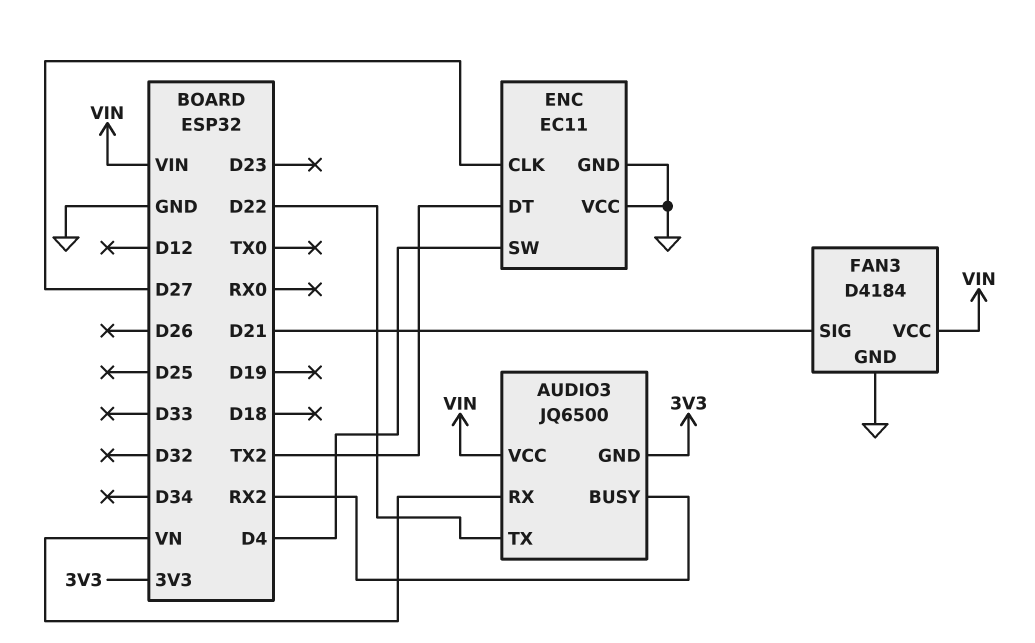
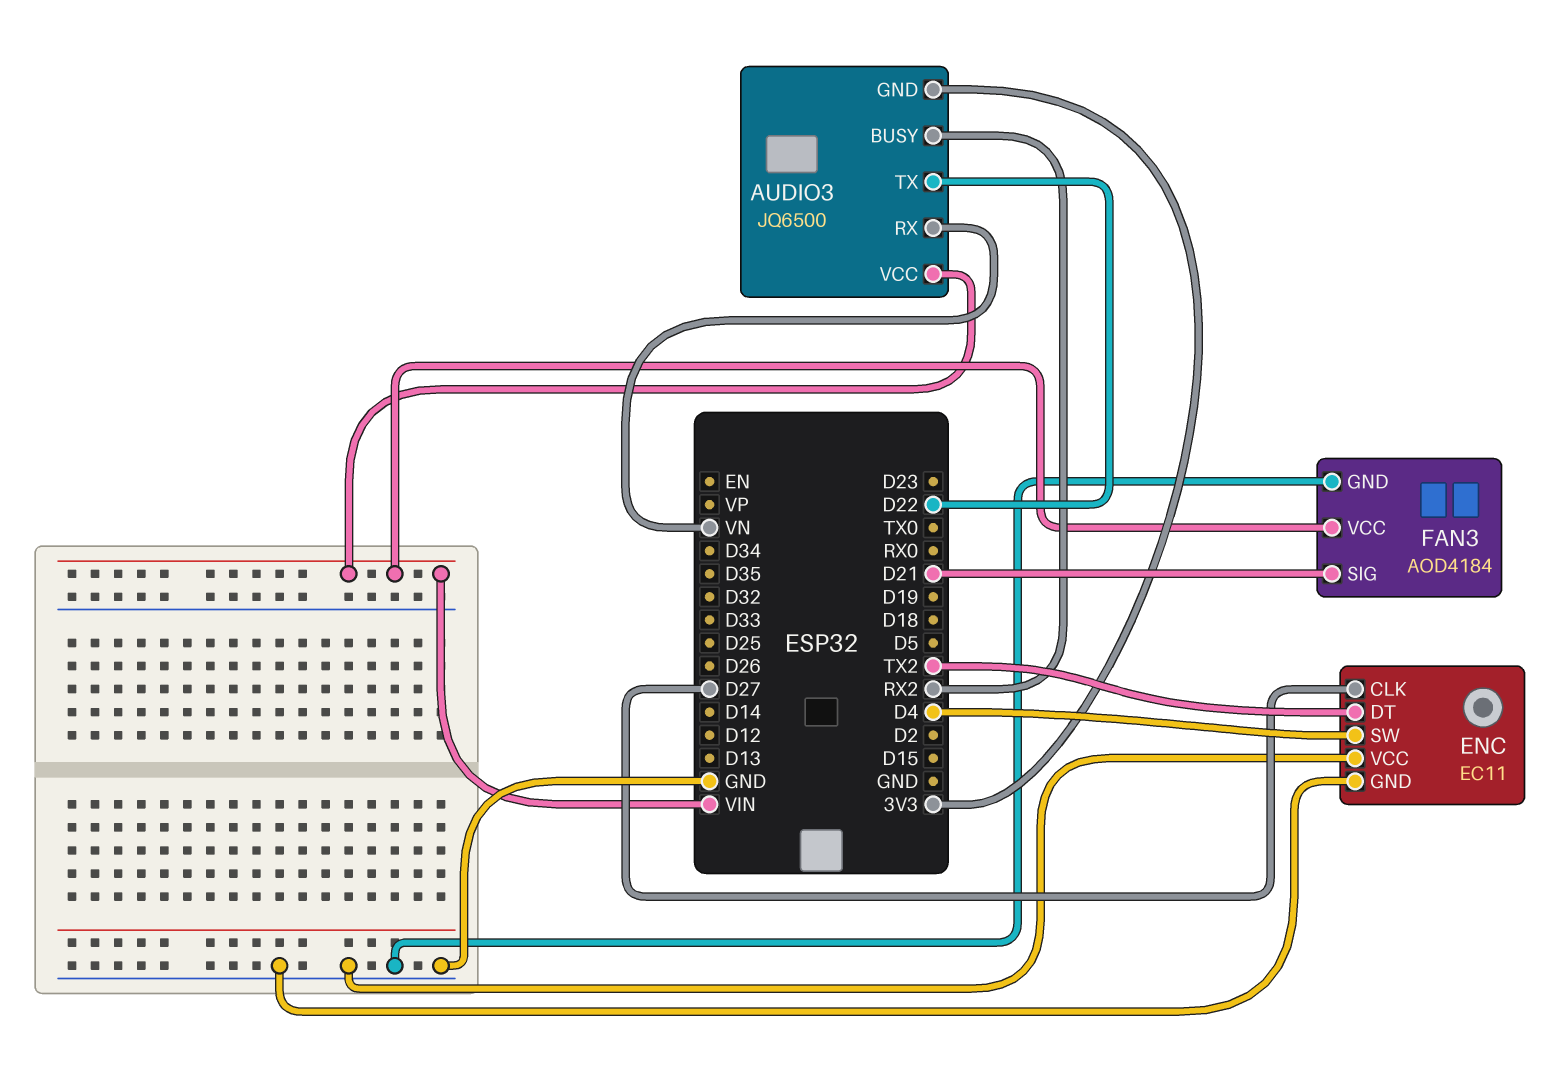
FAN3: D4184 -> AOD4184

